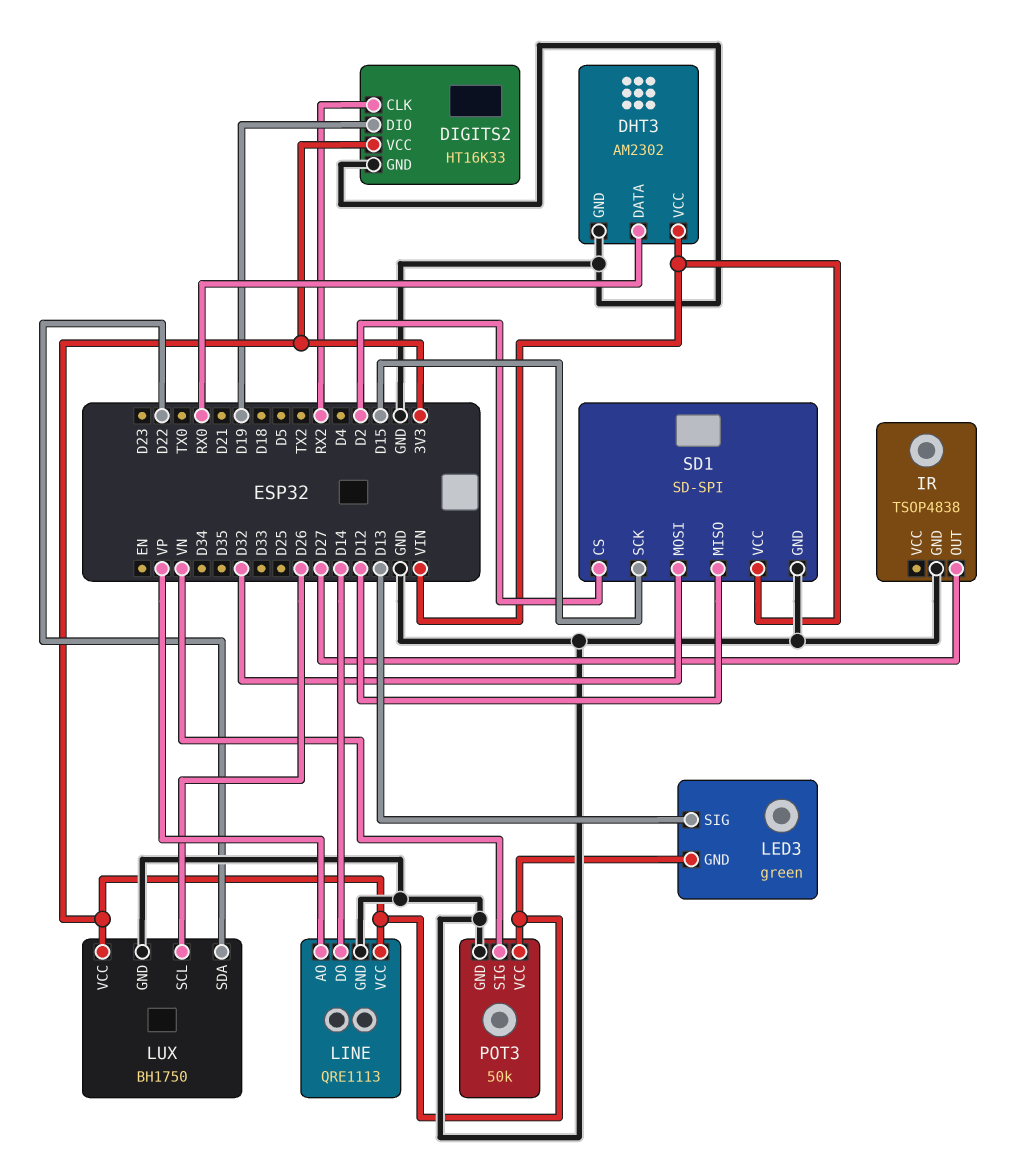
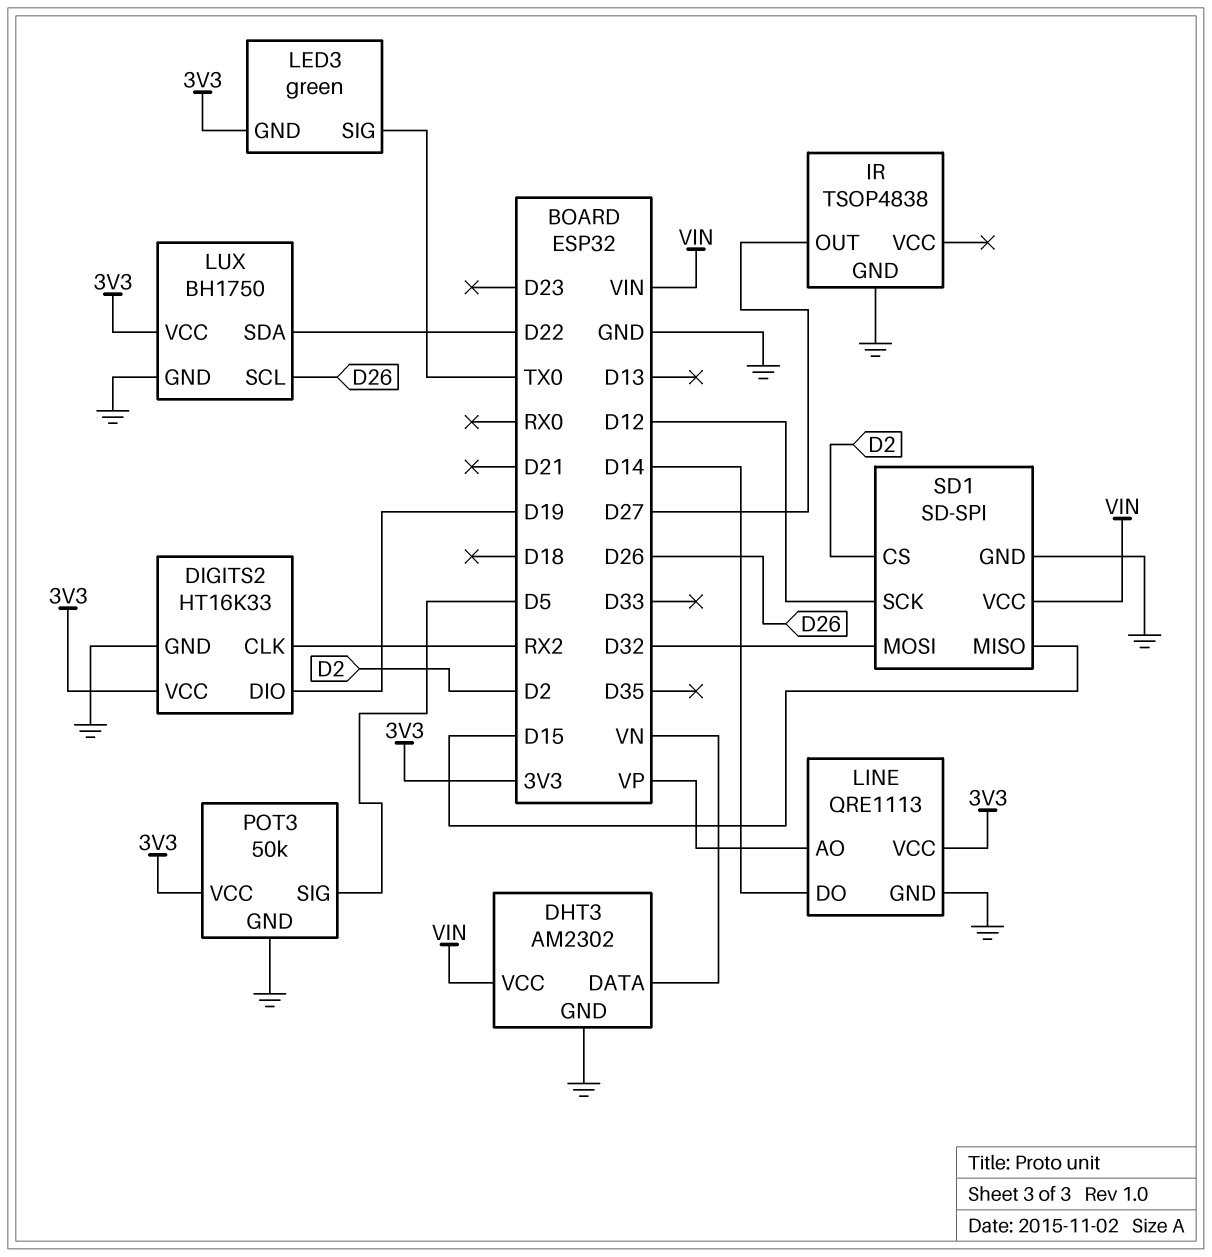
DHT3 pin DATA: RX0 -> VN
LED3 pin SIG: D13 -> TX0
POT3 pin SIG: VN -> D5
SD1 pin MISO: D12 -> D15
SD1 pin SCK: D15 -> D12

